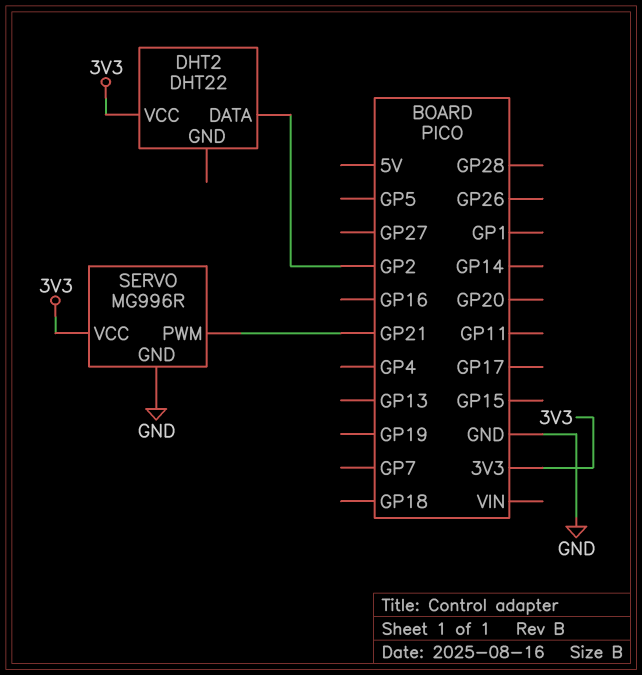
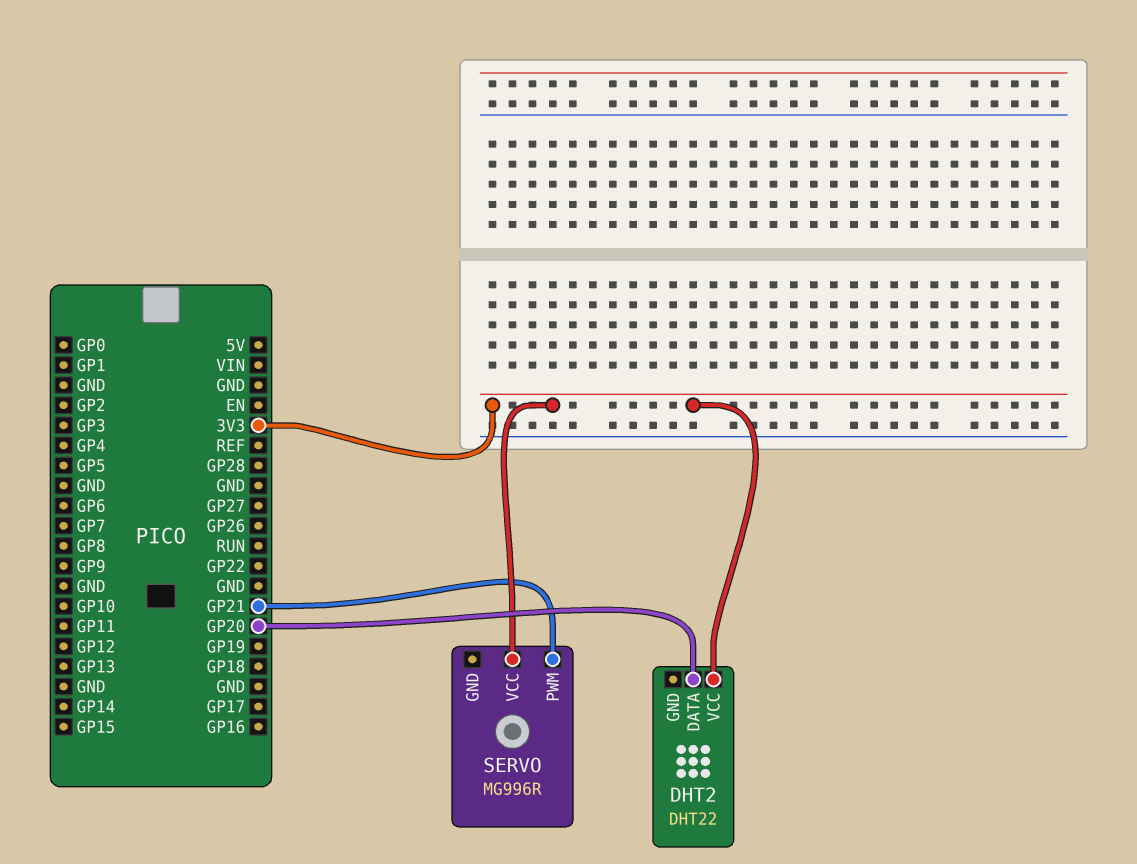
DHT2 pin DATA: GP2 -> GP20
SERVO pin GND: GND -> none

